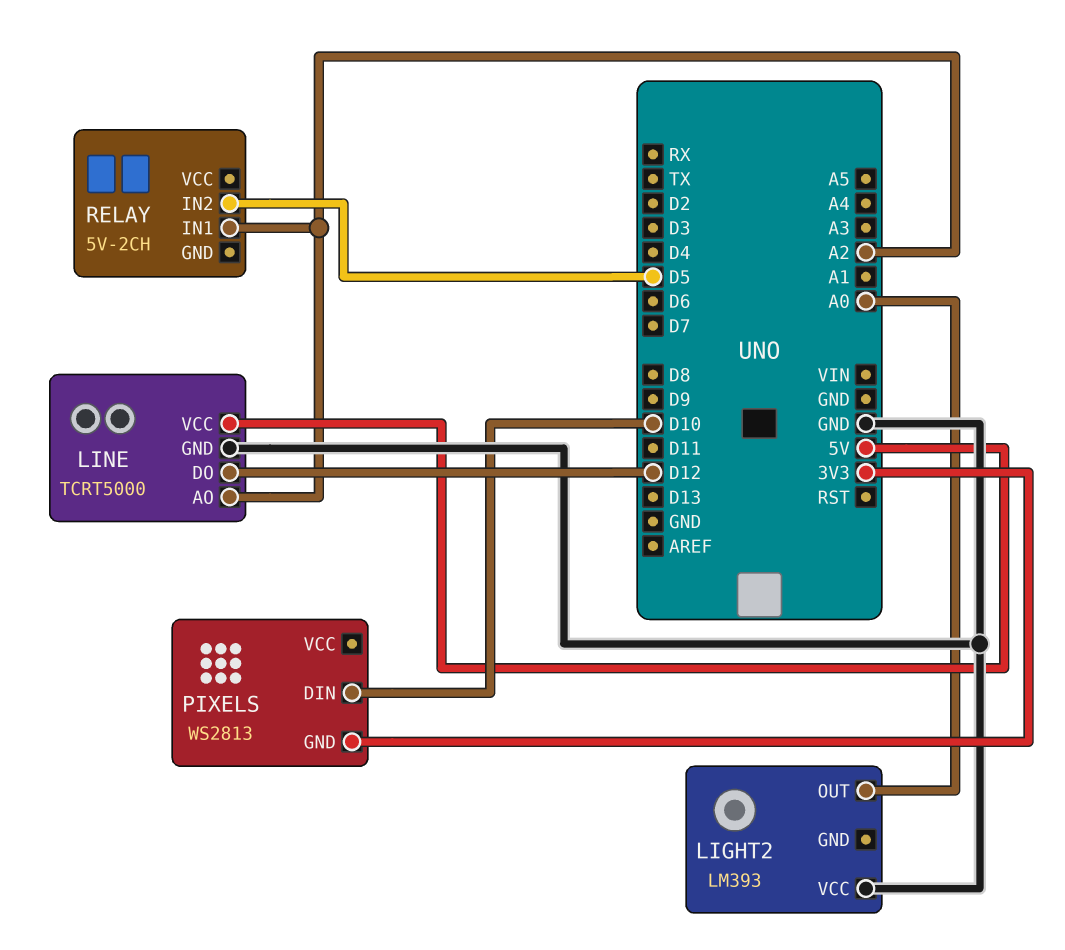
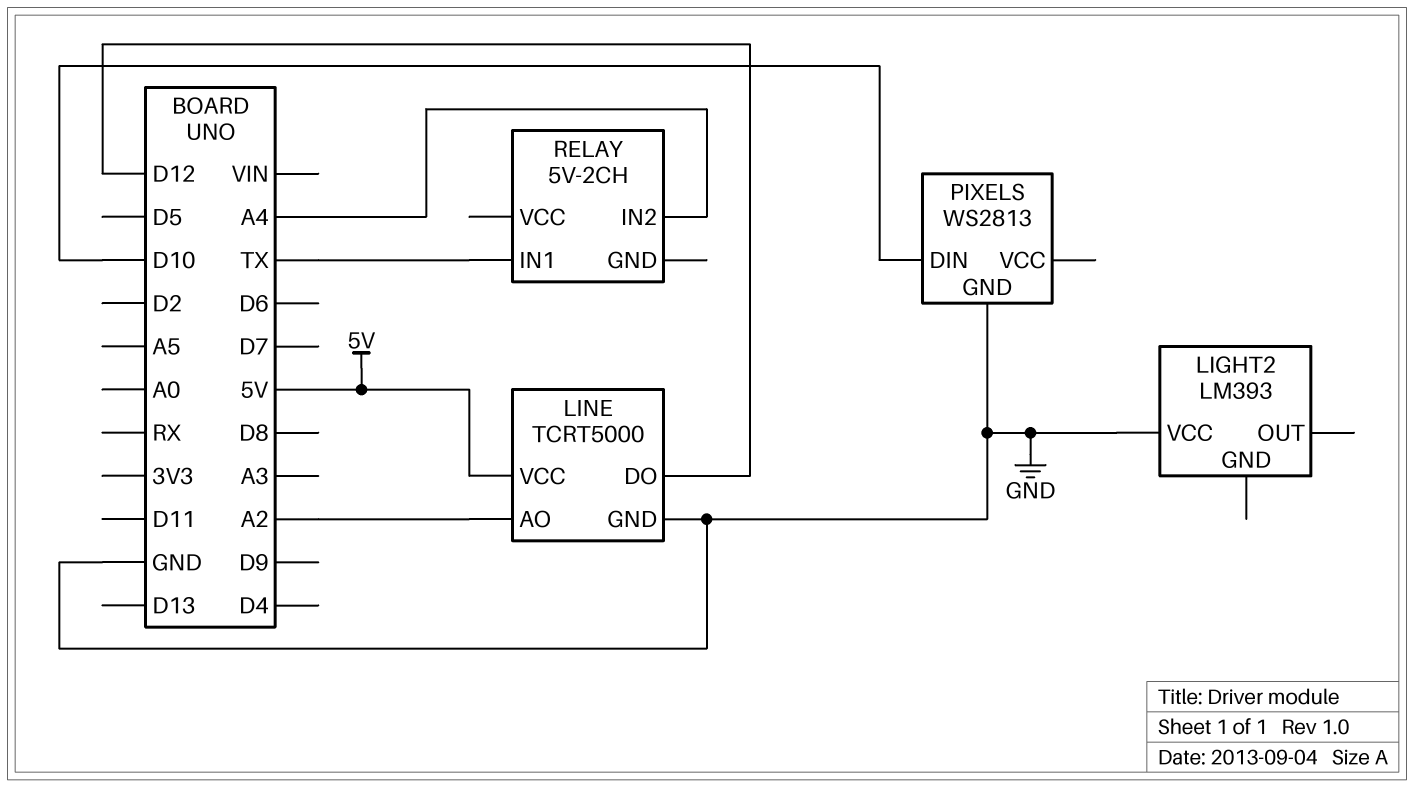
LIGHT2 pin OUT: A0 -> none
PIXELS pin GND: 3V3 -> GND
RELAY pin IN1: A2 -> TX
RELAY pin IN2: D5 -> A4

